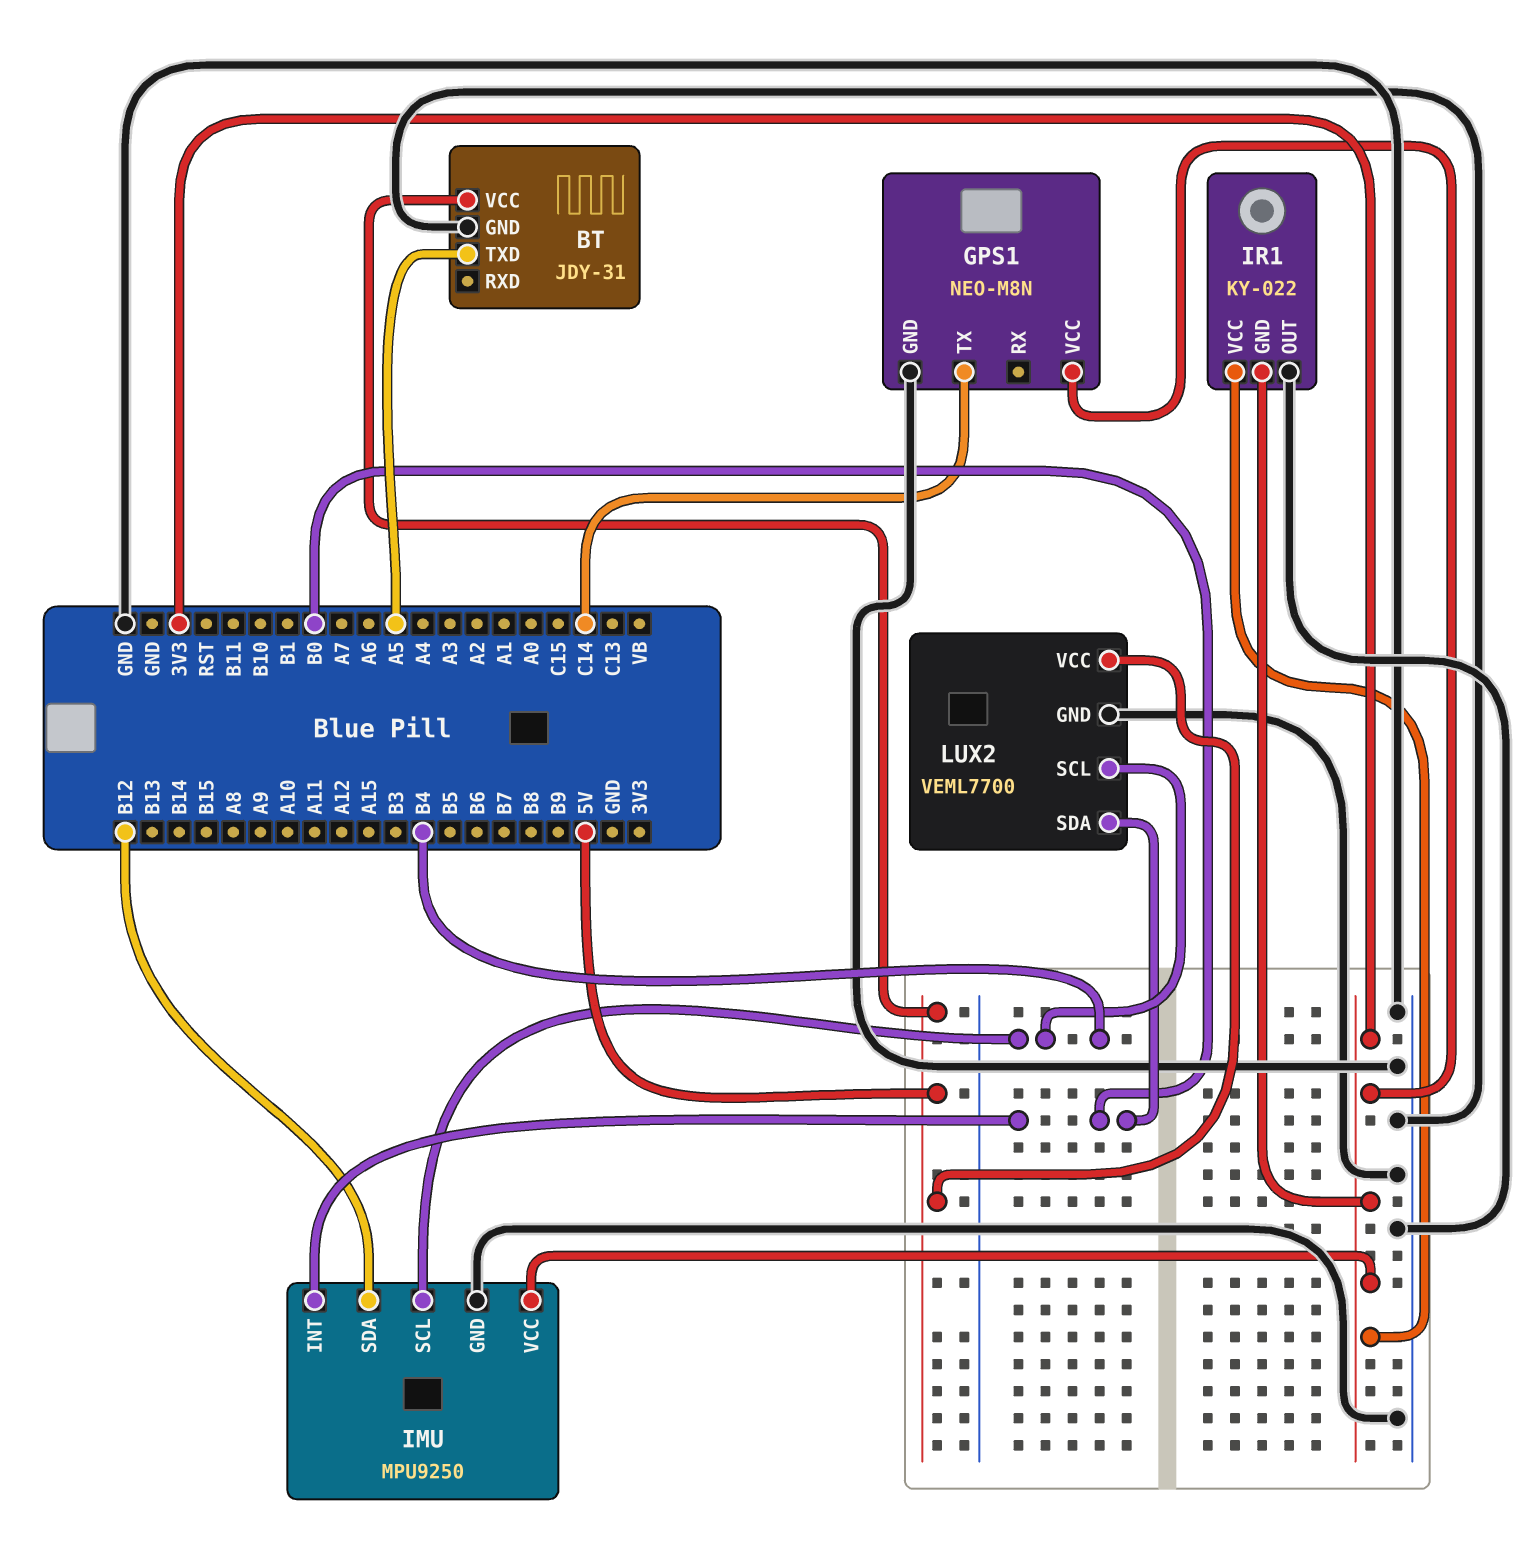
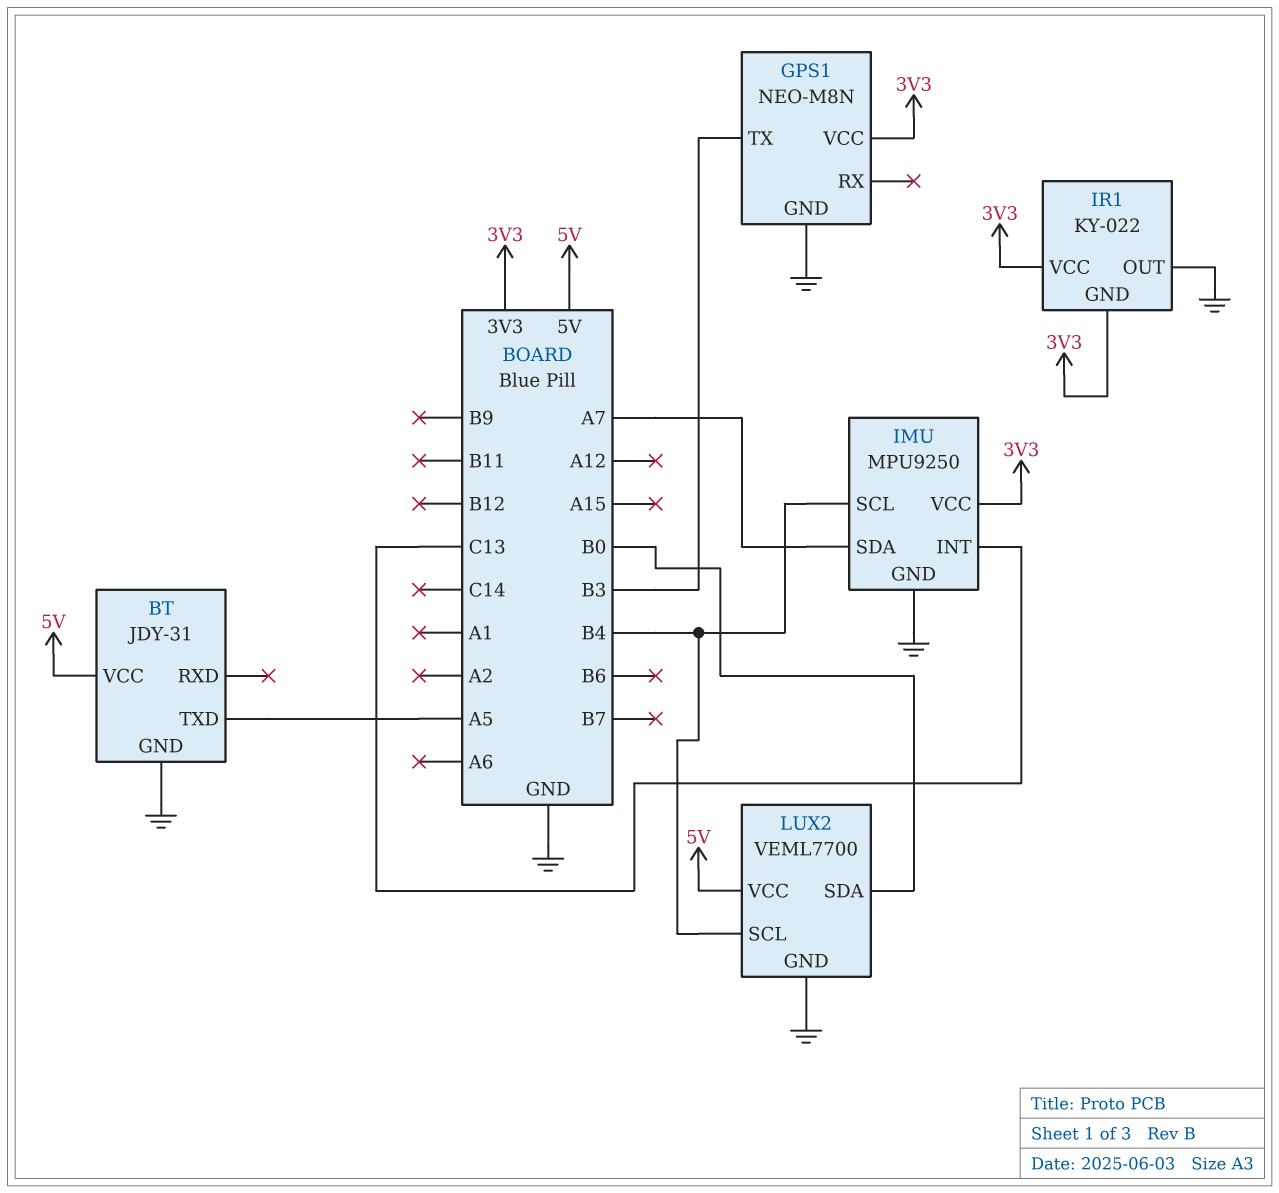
GPS1 pin TX: C14 -> B3
IMU pin INT: B0 -> C13
IMU pin SDA: B12 -> A7

